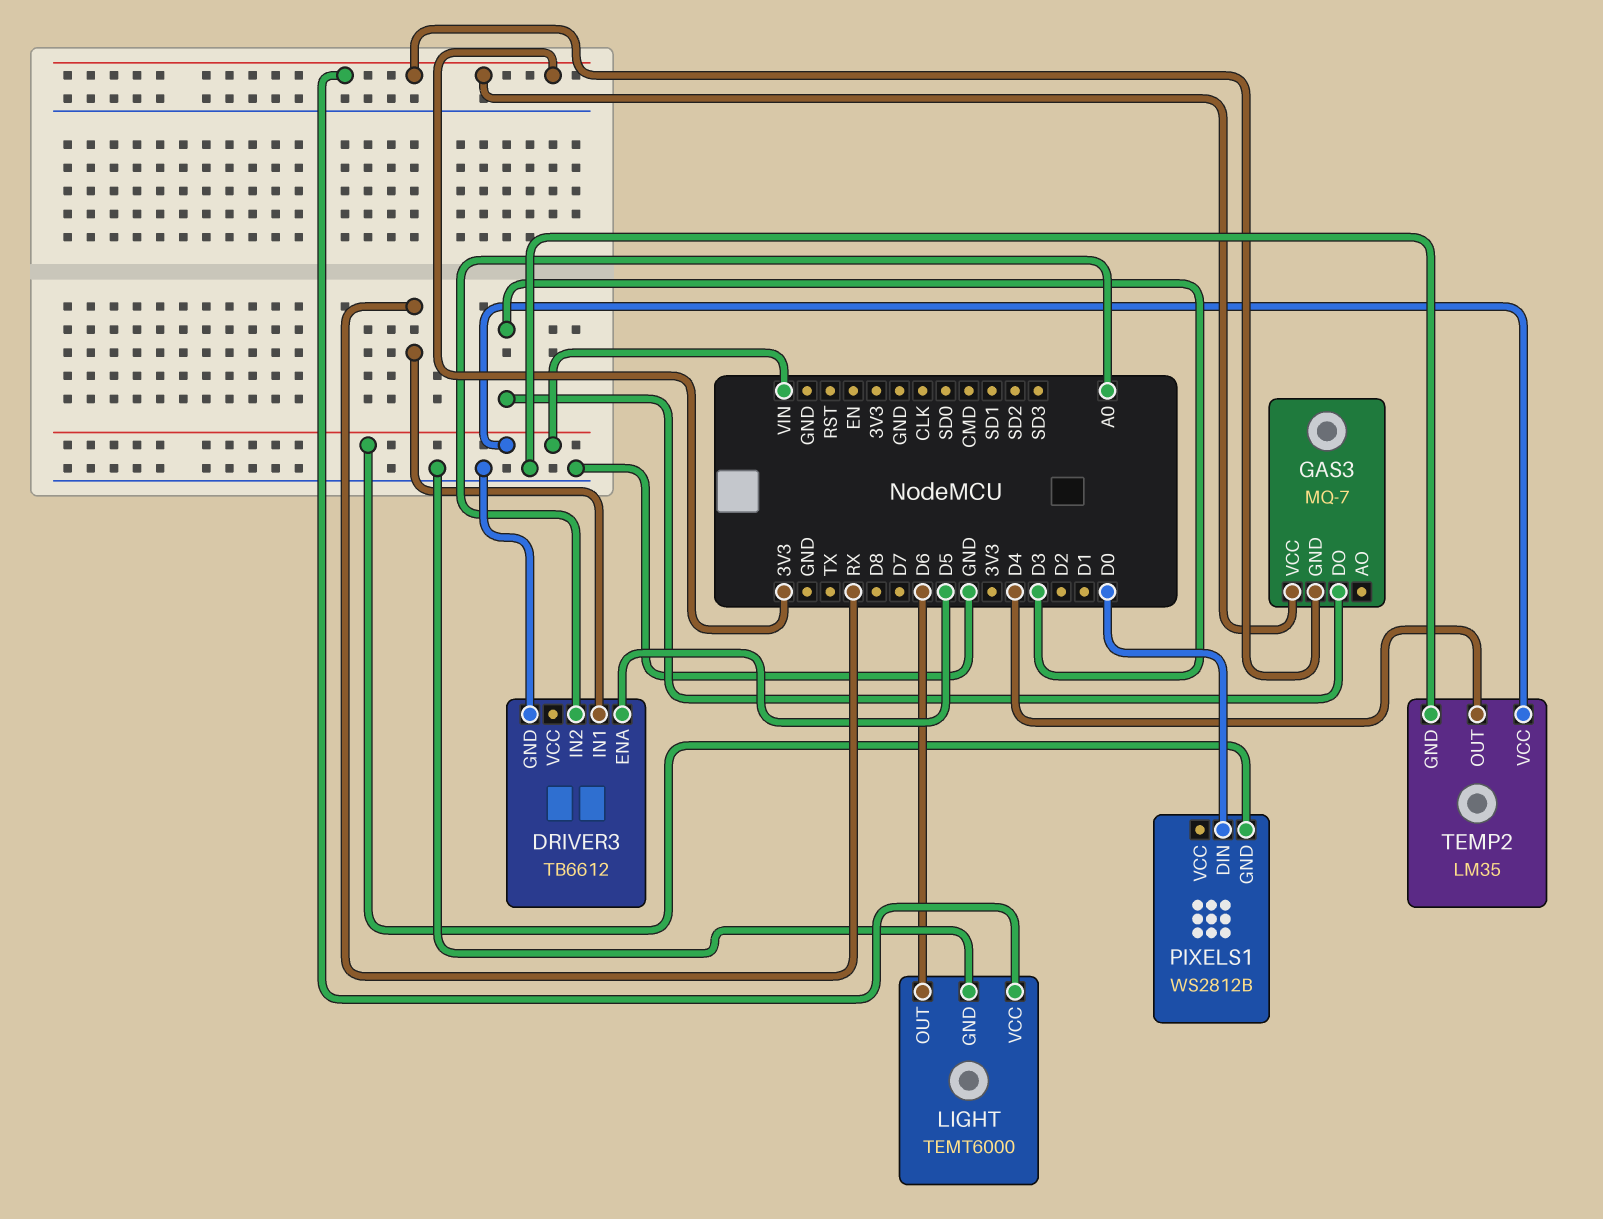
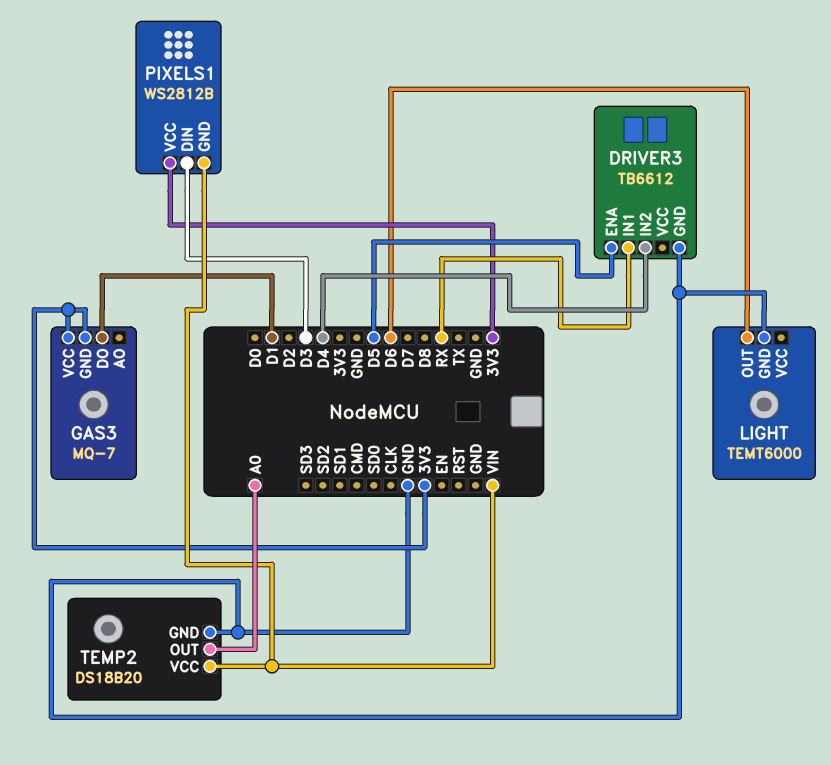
DRIVER3 pin IN2: A0 -> D4
GAS3 pin DO: D3 -> D1
LIGHT pin VCC: 3V3 -> none
PIXELS1 pin DIN: D0 -> D3
PIXELS1 pin VCC: none -> 3V3
TEMP2: LM35 -> DS18B20
TEMP2 pin OUT: D4 -> A0

